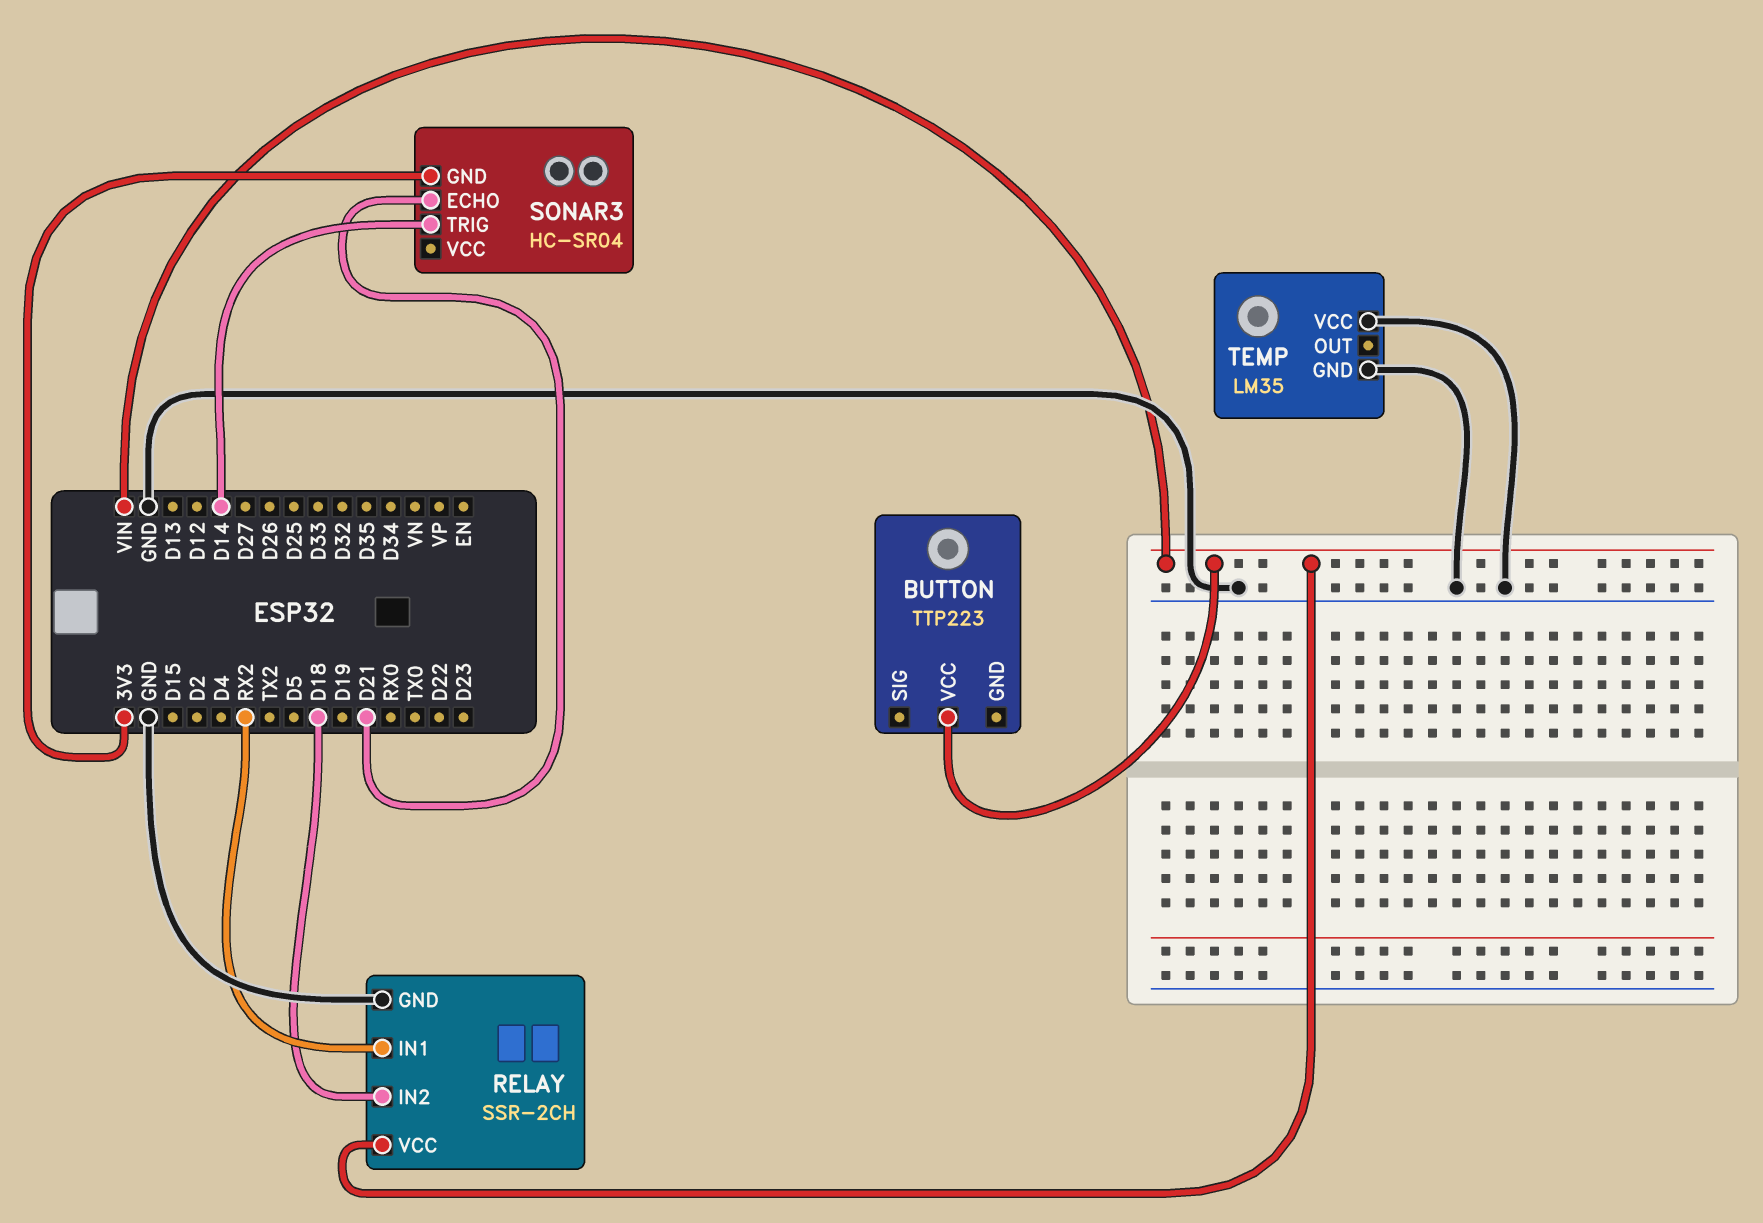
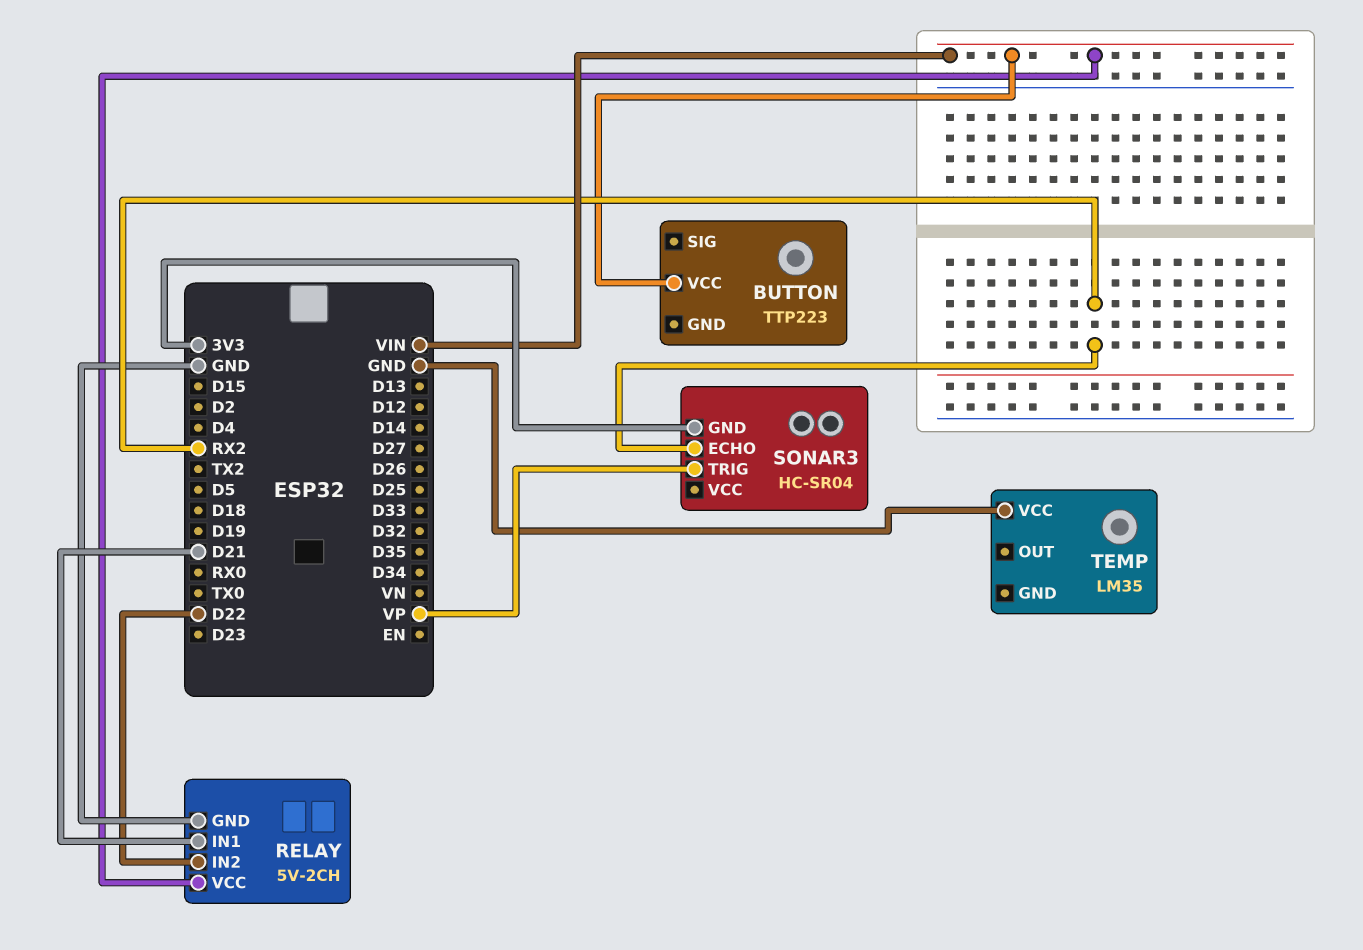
RELAY: SSR-2CH -> 5V-2CH
RELAY pin IN1: RX2 -> D21
RELAY pin IN2: D18 -> D22
SONAR3 pin ECHO: D21 -> RX2
SONAR3 pin TRIG: D14 -> VP
TEMP pin GND: GND -> none

